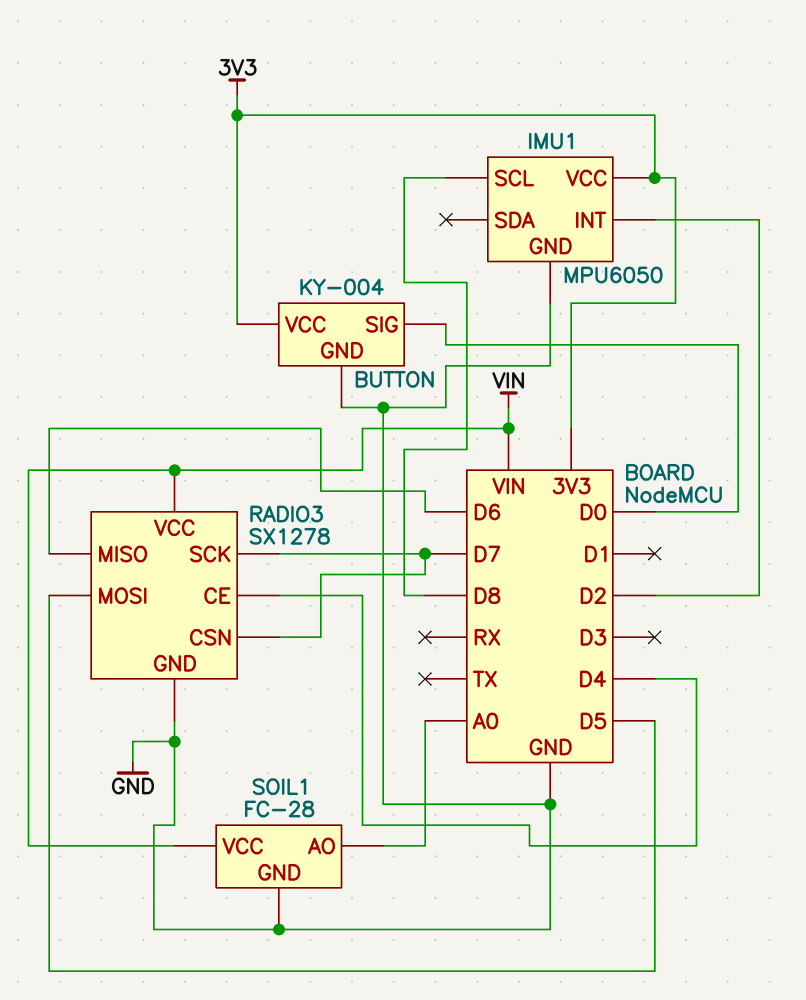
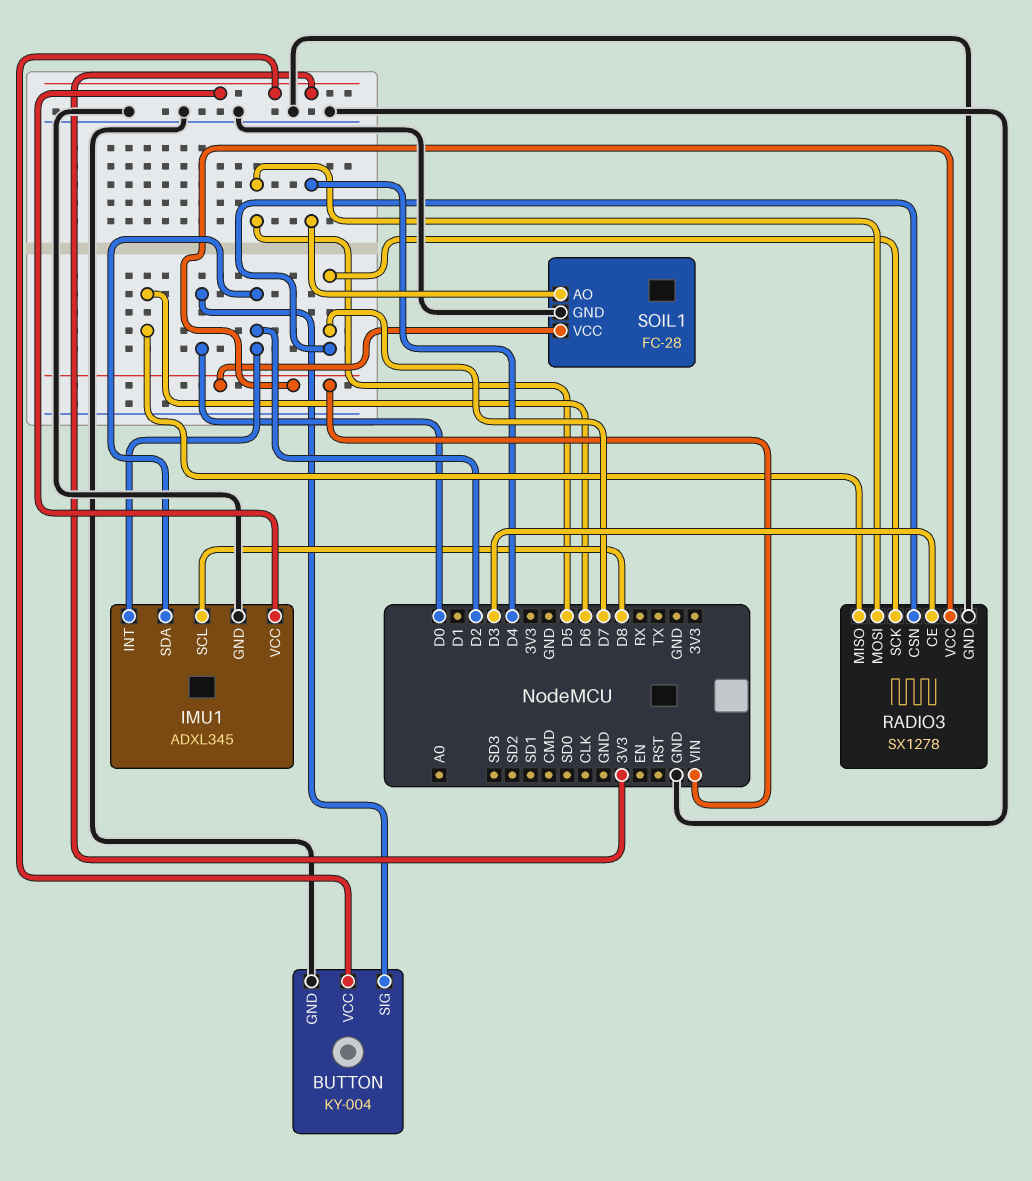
IMU1: MPU6050 -> ADXL345
IMU1 pin SDA: none -> D2
RADIO3 pin CE: D4 -> D3
SOIL1 pin AO: A0 -> D4

